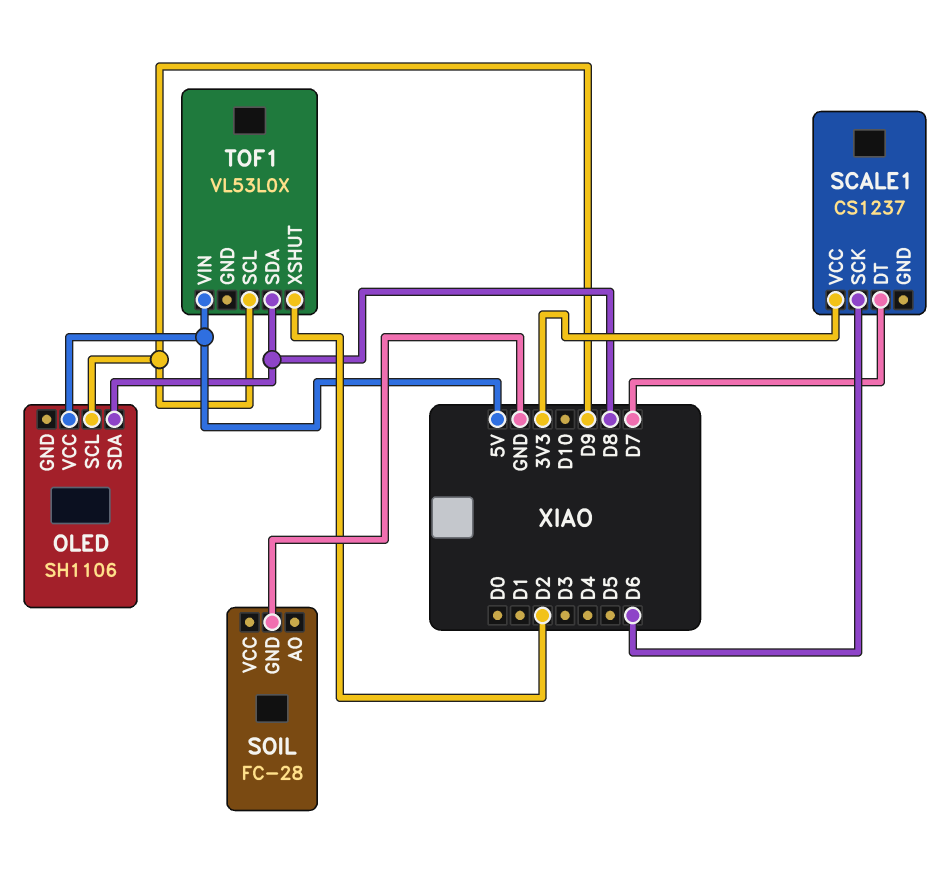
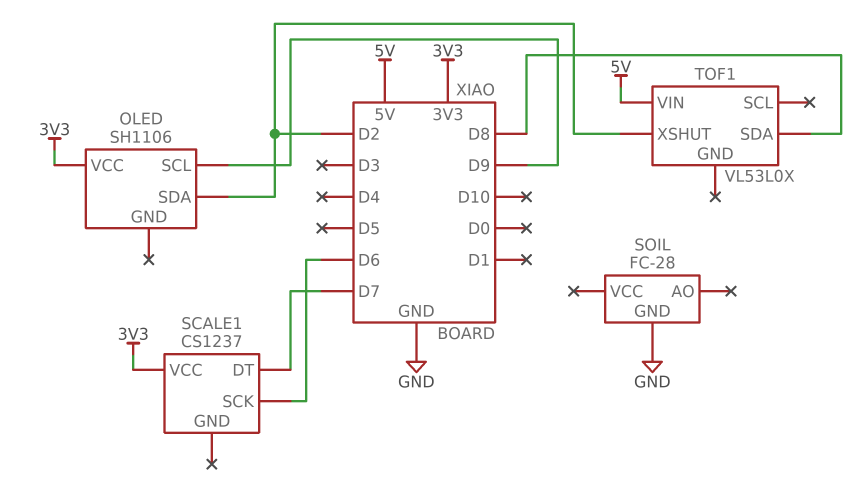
OLED pin SDA: D8 -> D2
OLED pin VCC: 5V -> 3V3
TOF1 pin SCL: D9 -> none

